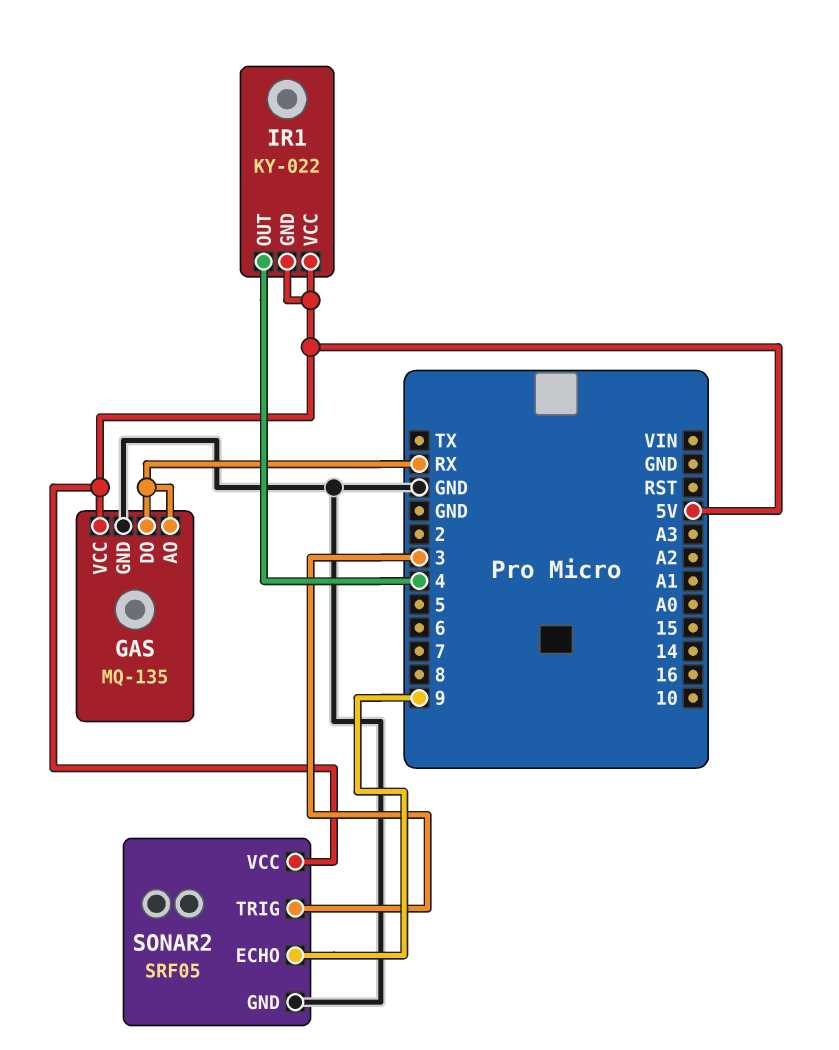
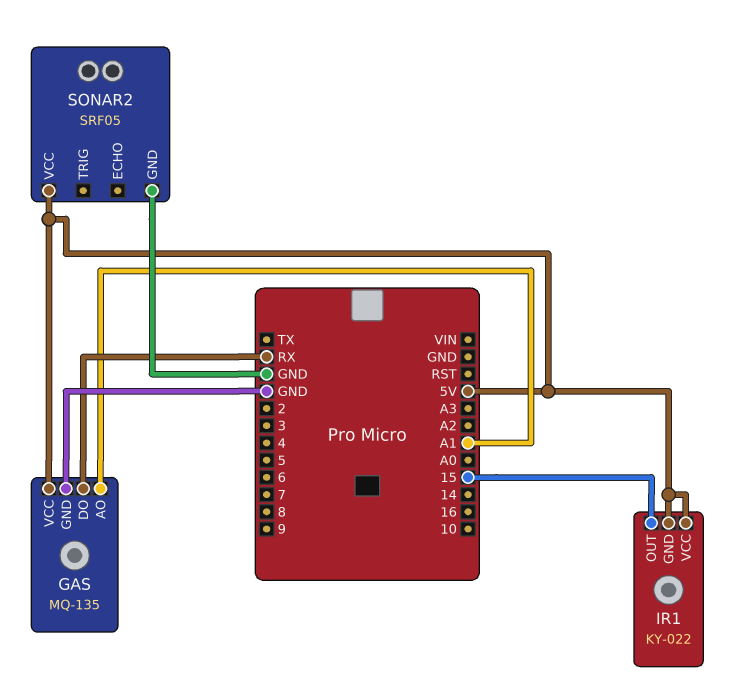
GAS pin AO: RX -> A1
IR1 pin OUT: 4 -> 15
SONAR2 pin ECHO: 9 -> none
SONAR2 pin TRIG: 3 -> none

